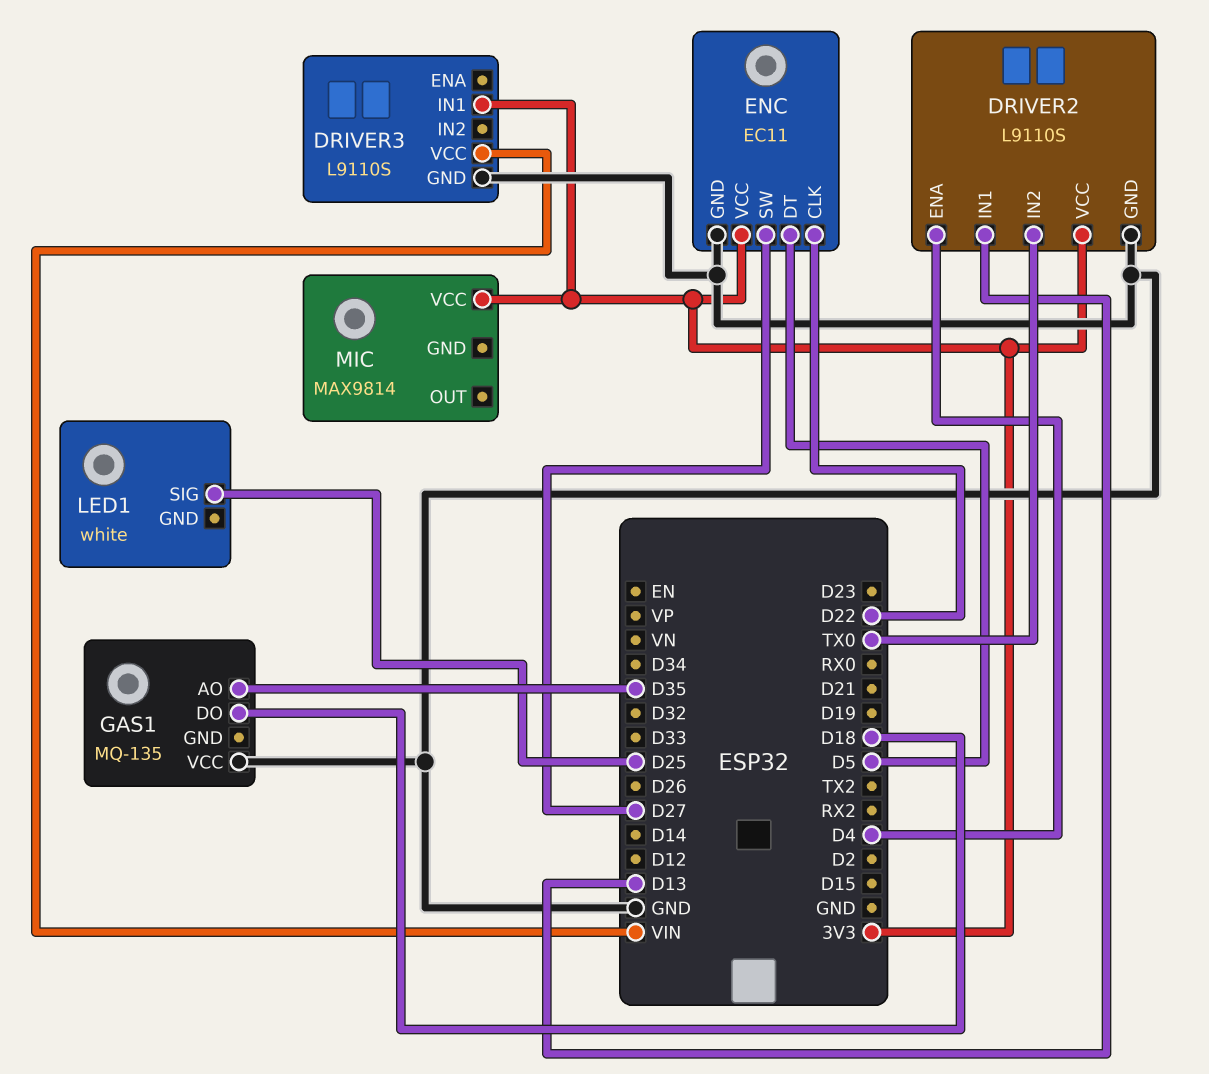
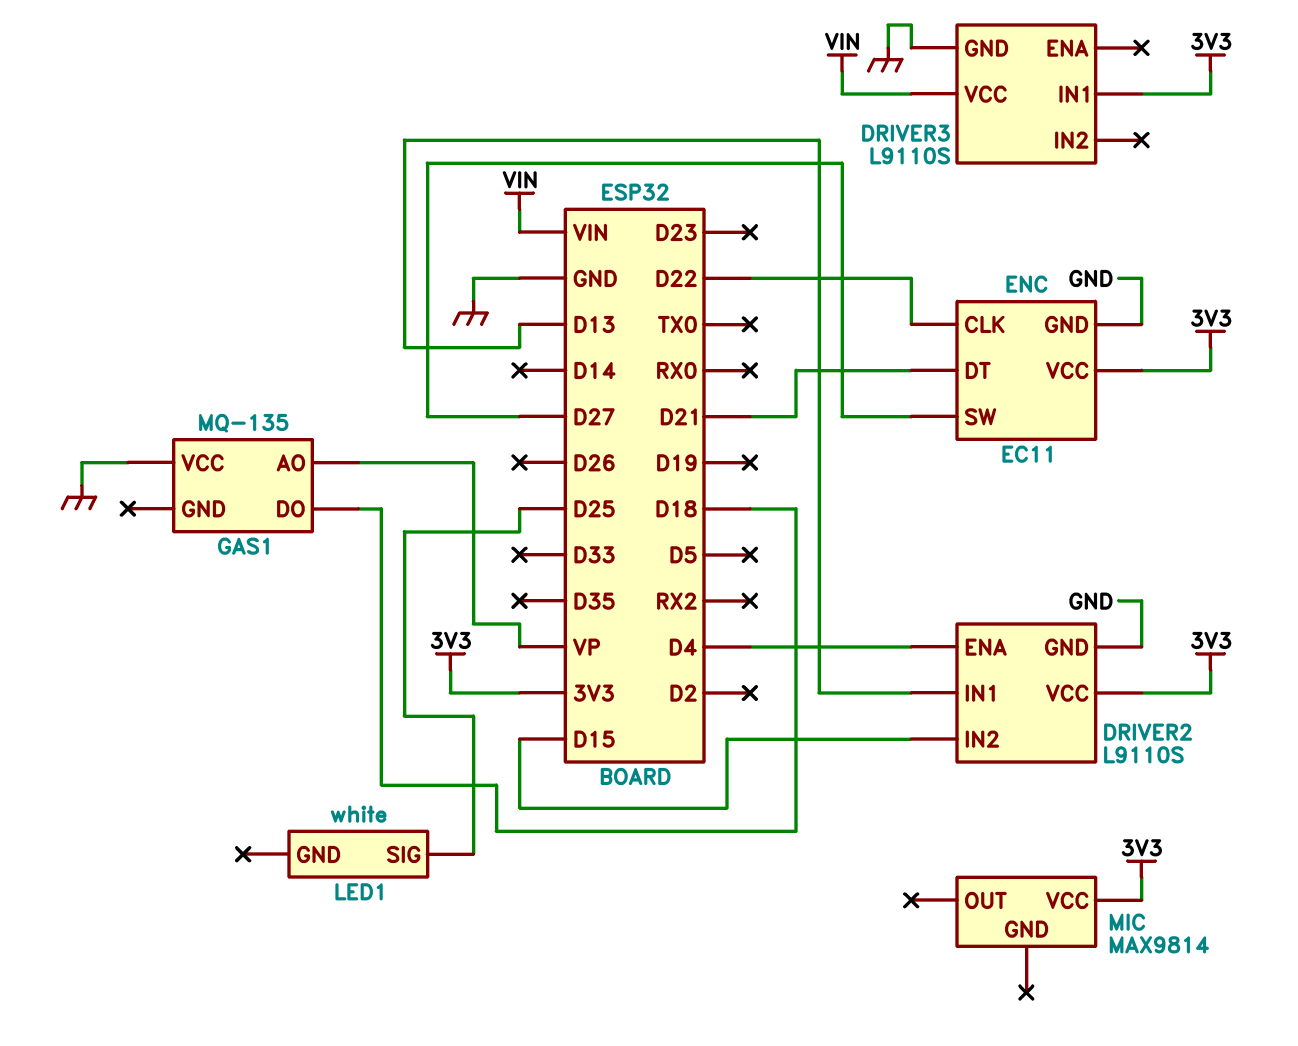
DRIVER2 pin IN2: TX0 -> D15
ENC pin DT: D5 -> D21
GAS1 pin AO: D35 -> VP

